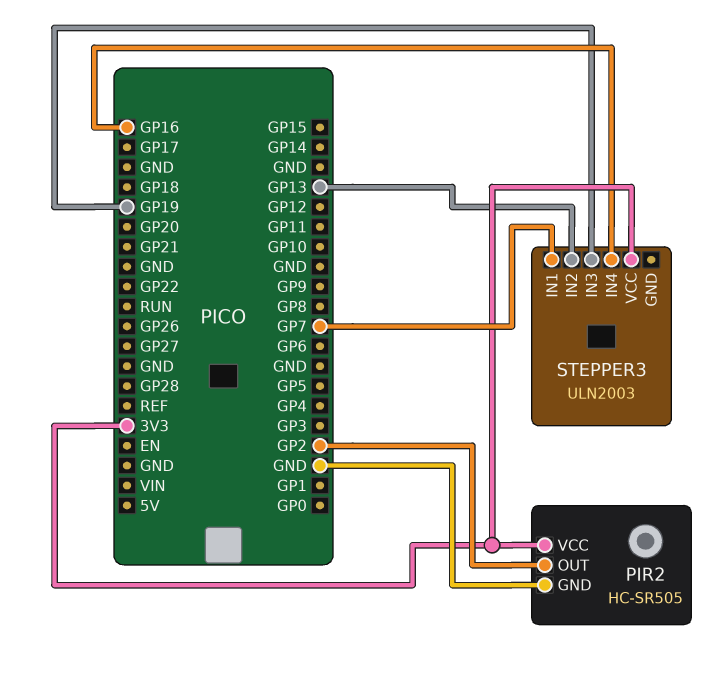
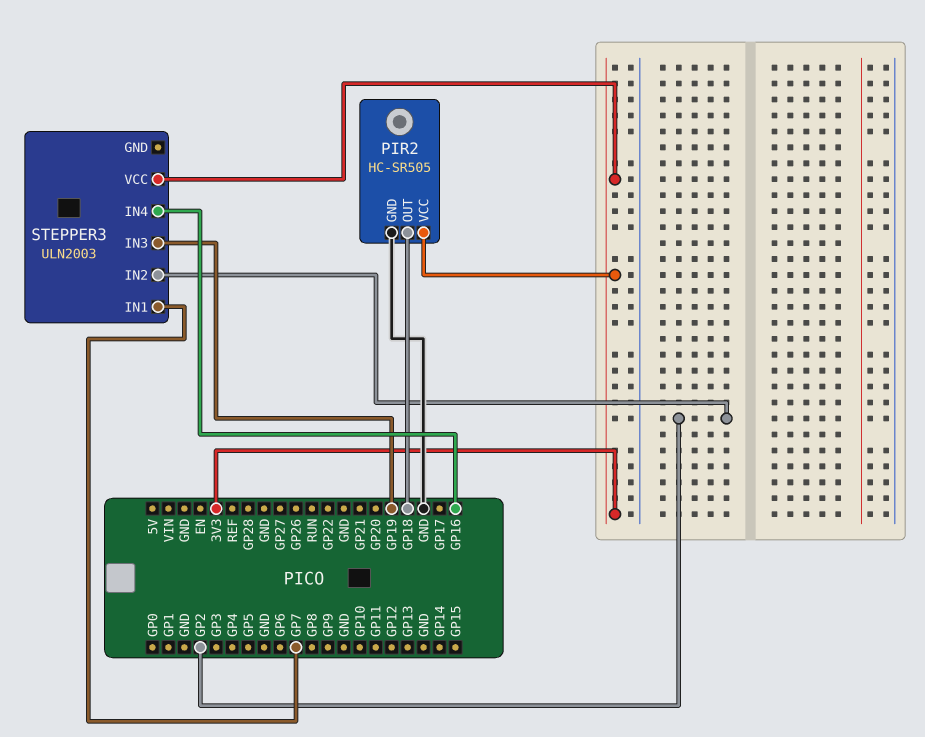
PIR2 pin OUT: GP2 -> GP18
STEPPER3 pin IN2: GP13 -> GP2

